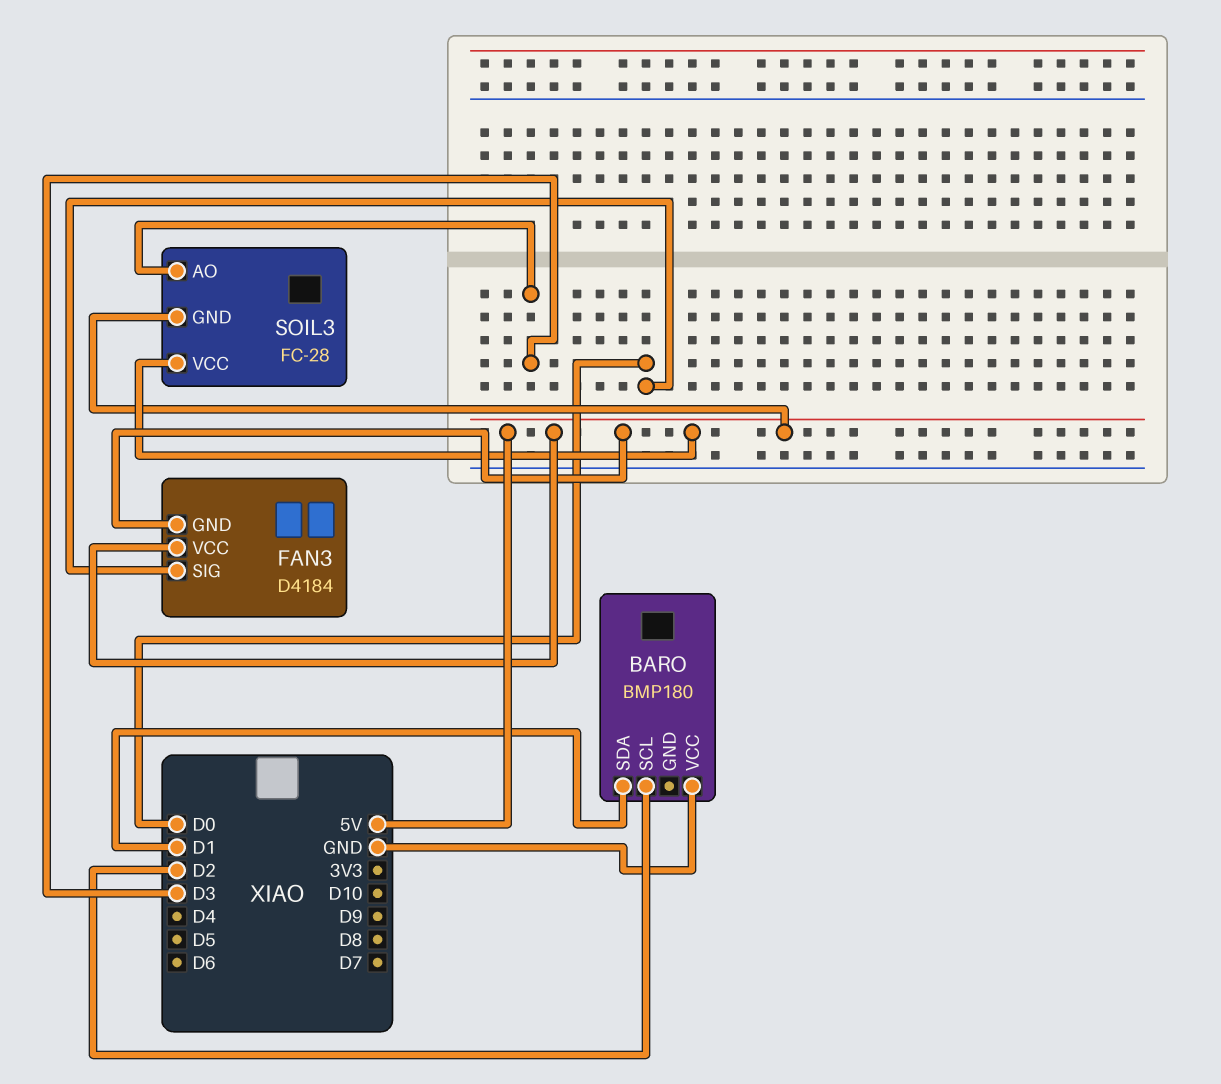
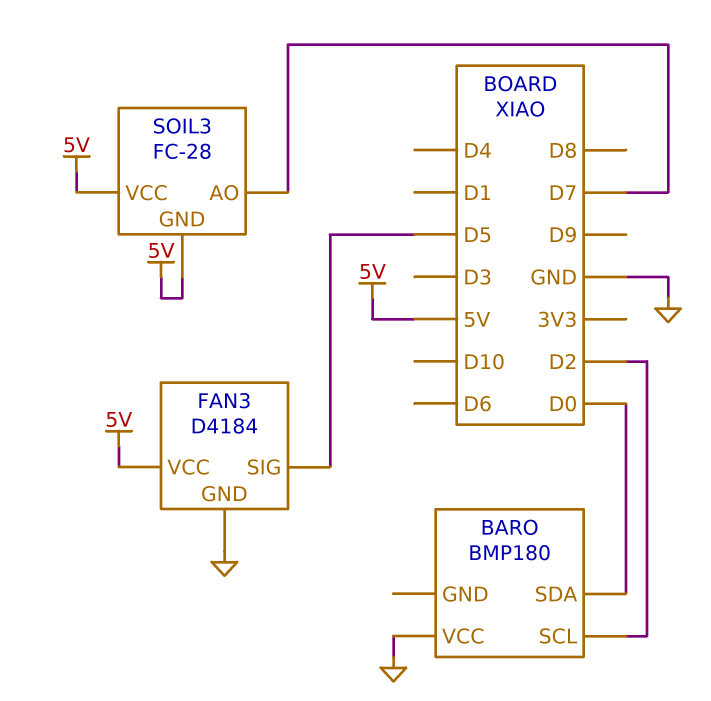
BARO pin SDA: D1 -> D0
FAN3 pin GND: 5V -> GND
FAN3 pin SIG: D0 -> D5
SOIL3 pin AO: D3 -> D7

